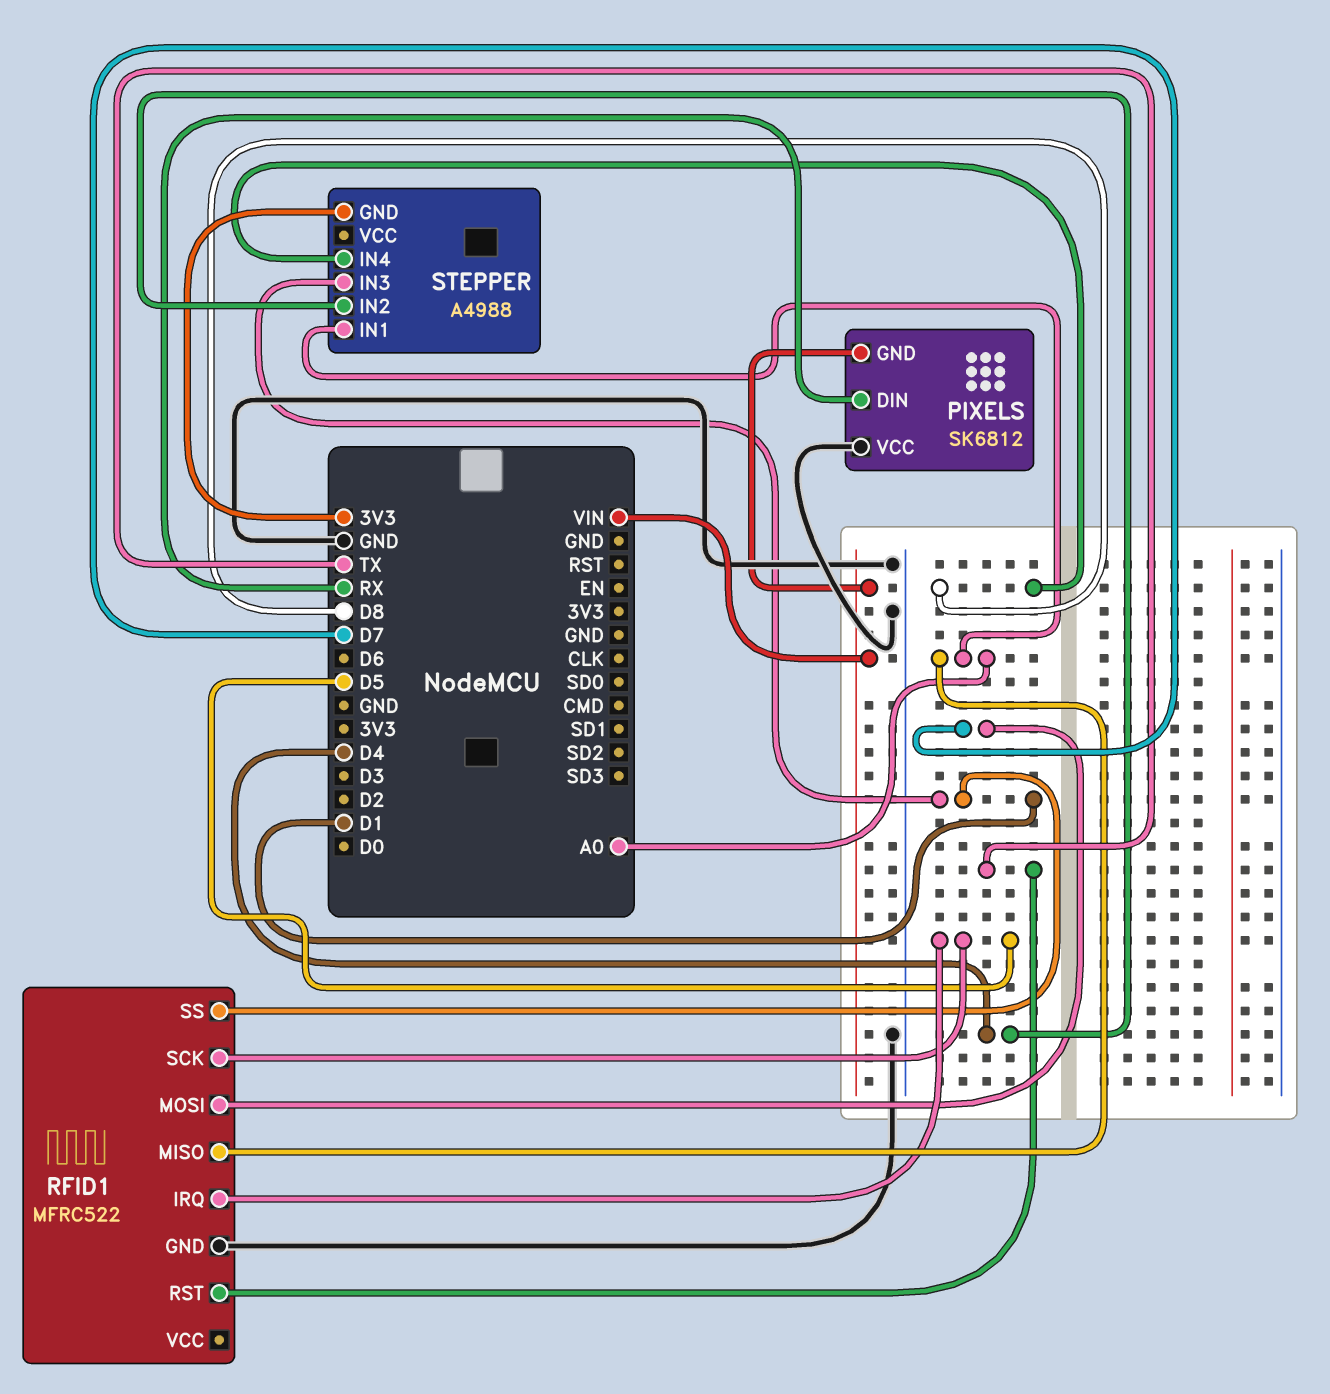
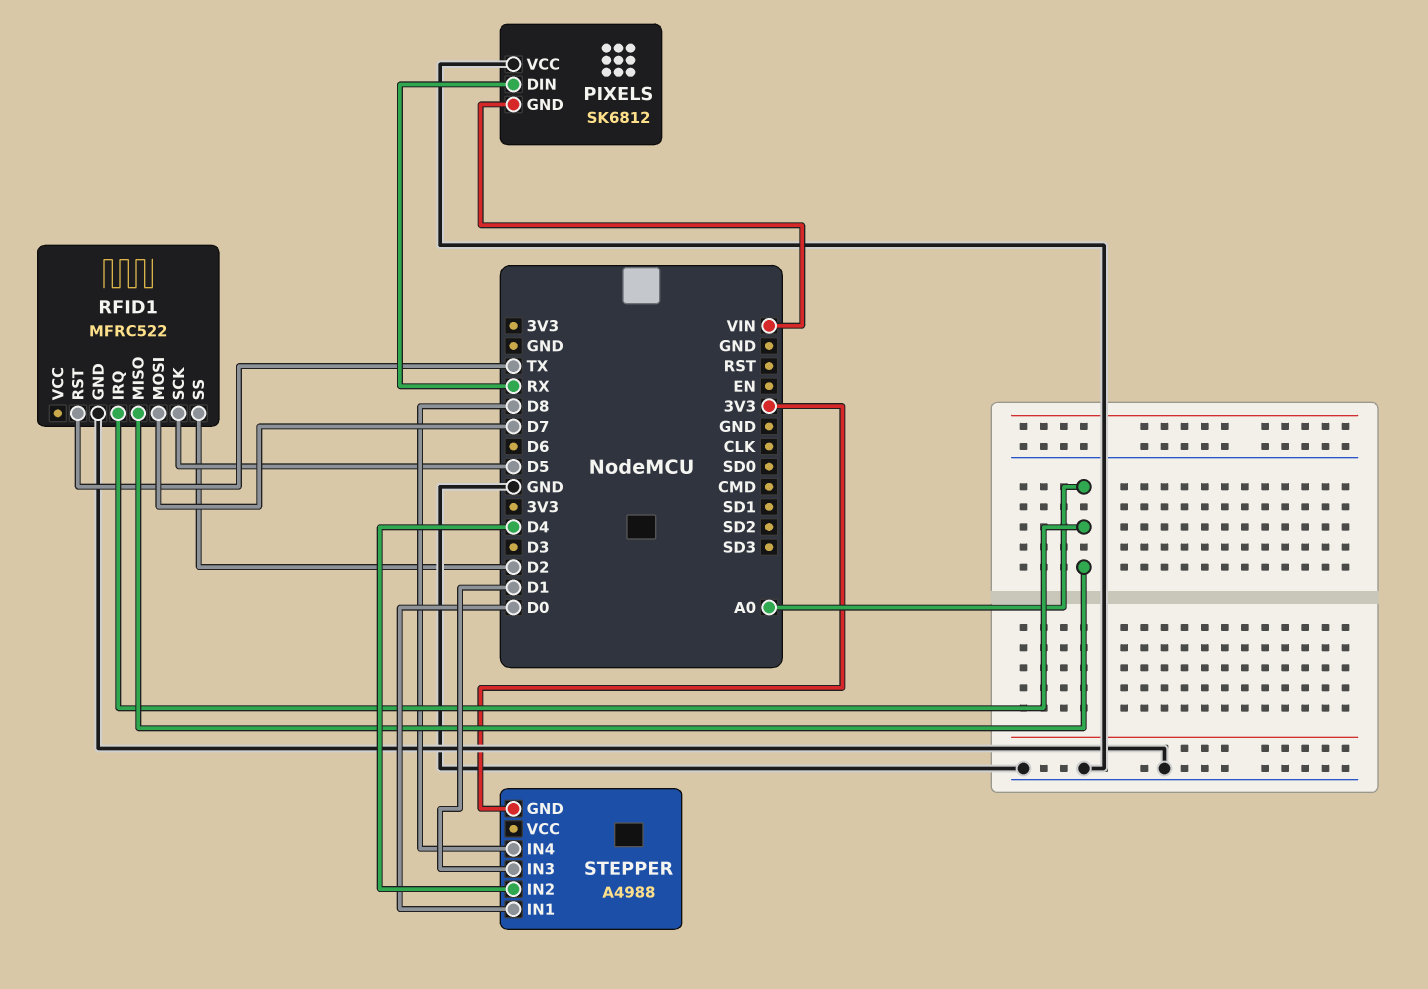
RFID1 pin IRQ: D5 -> A0
RFID1 pin SS: D1 -> D2
STEPPER pin IN1: A0 -> D0

